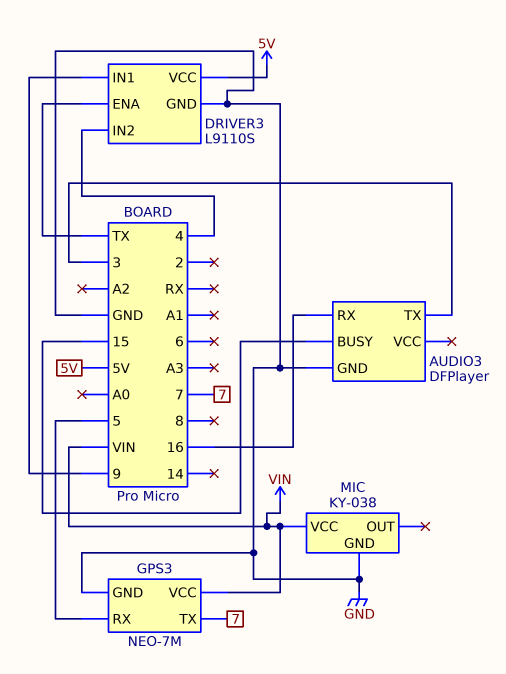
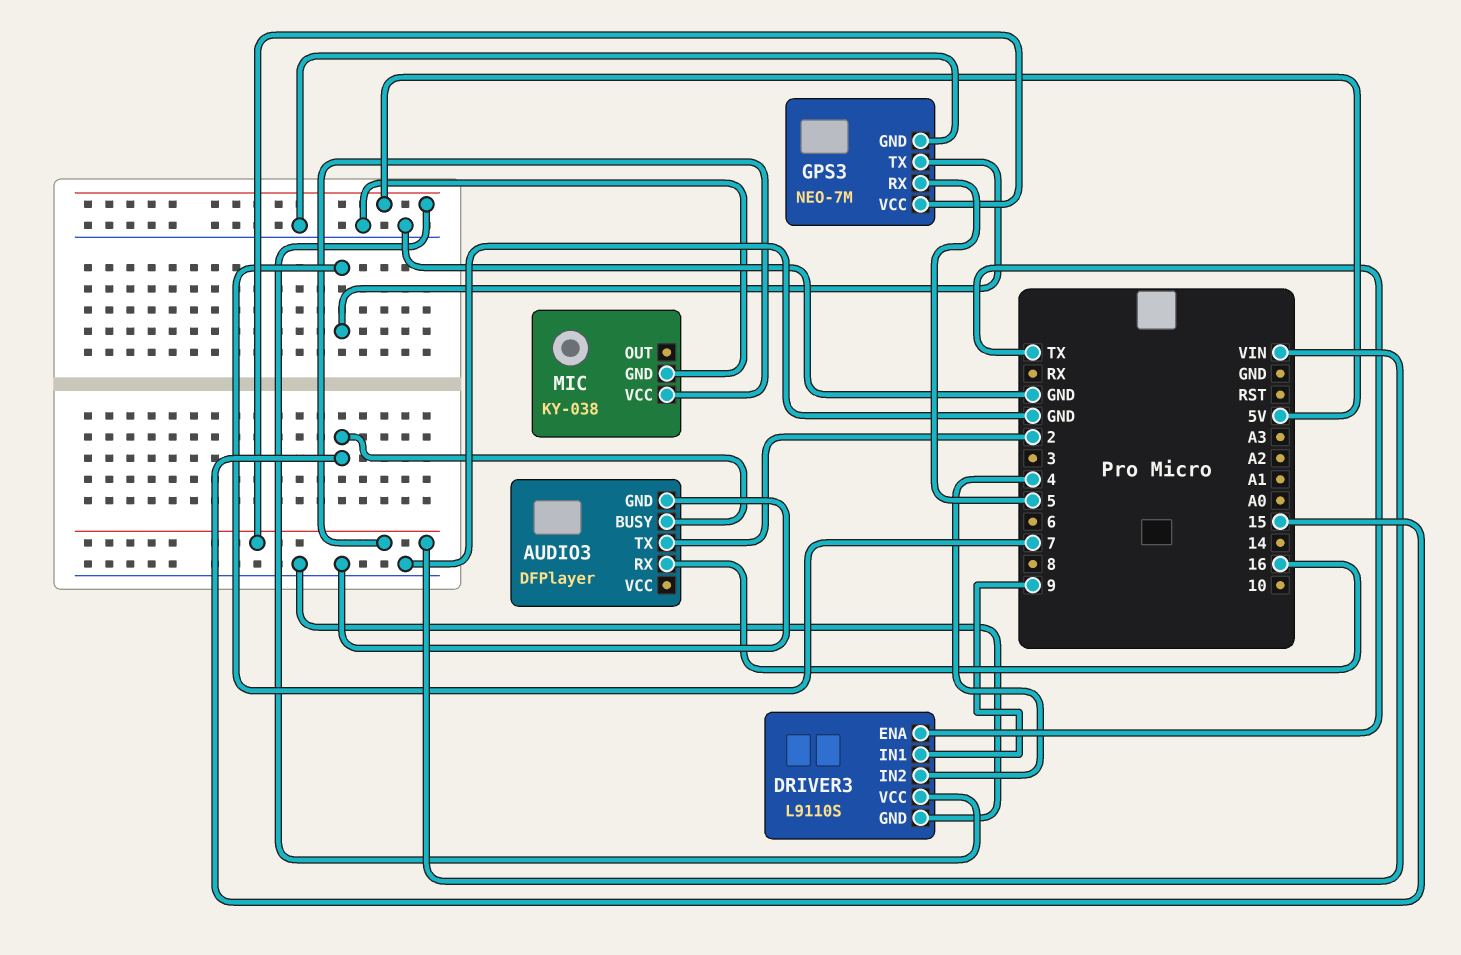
AUDIO3 pin TX: 3 -> 2

